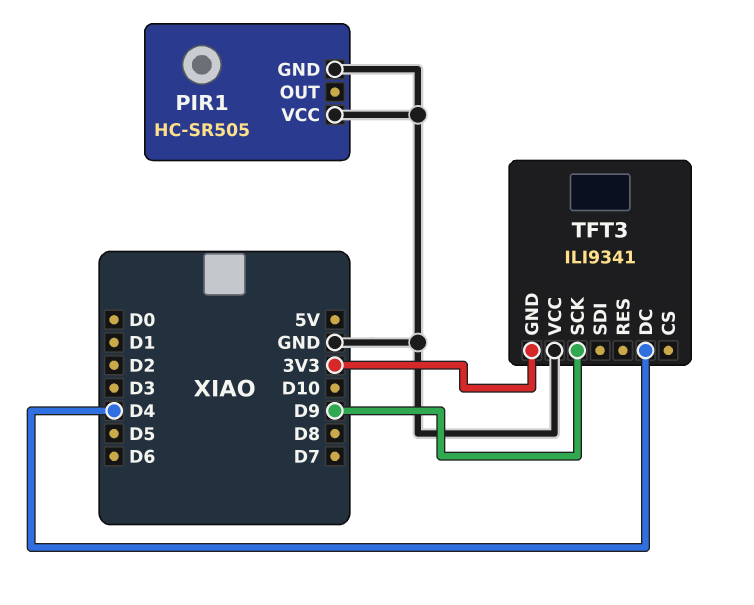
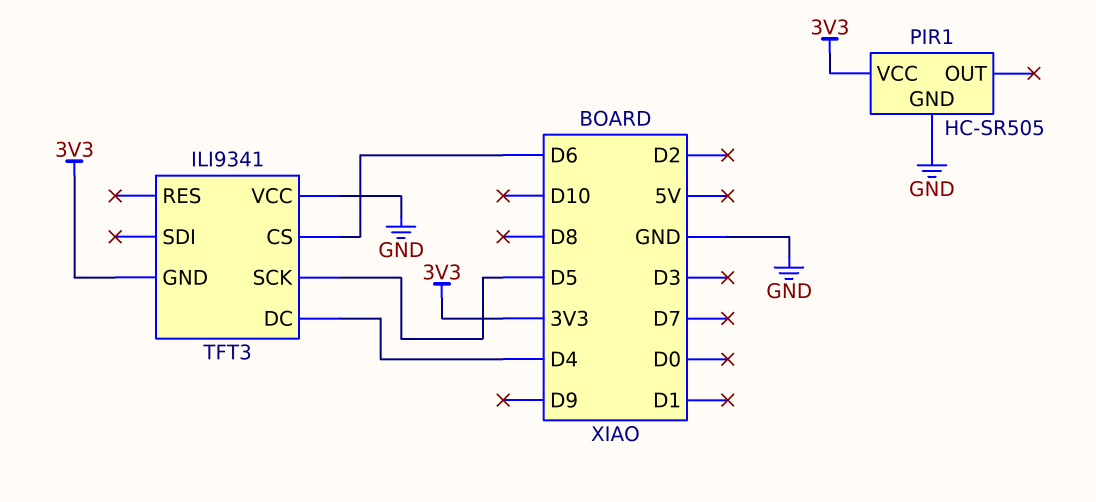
PIR1 pin VCC: GND -> 3V3
TFT3 pin CS: none -> D6
TFT3 pin SCK: D9 -> D5

